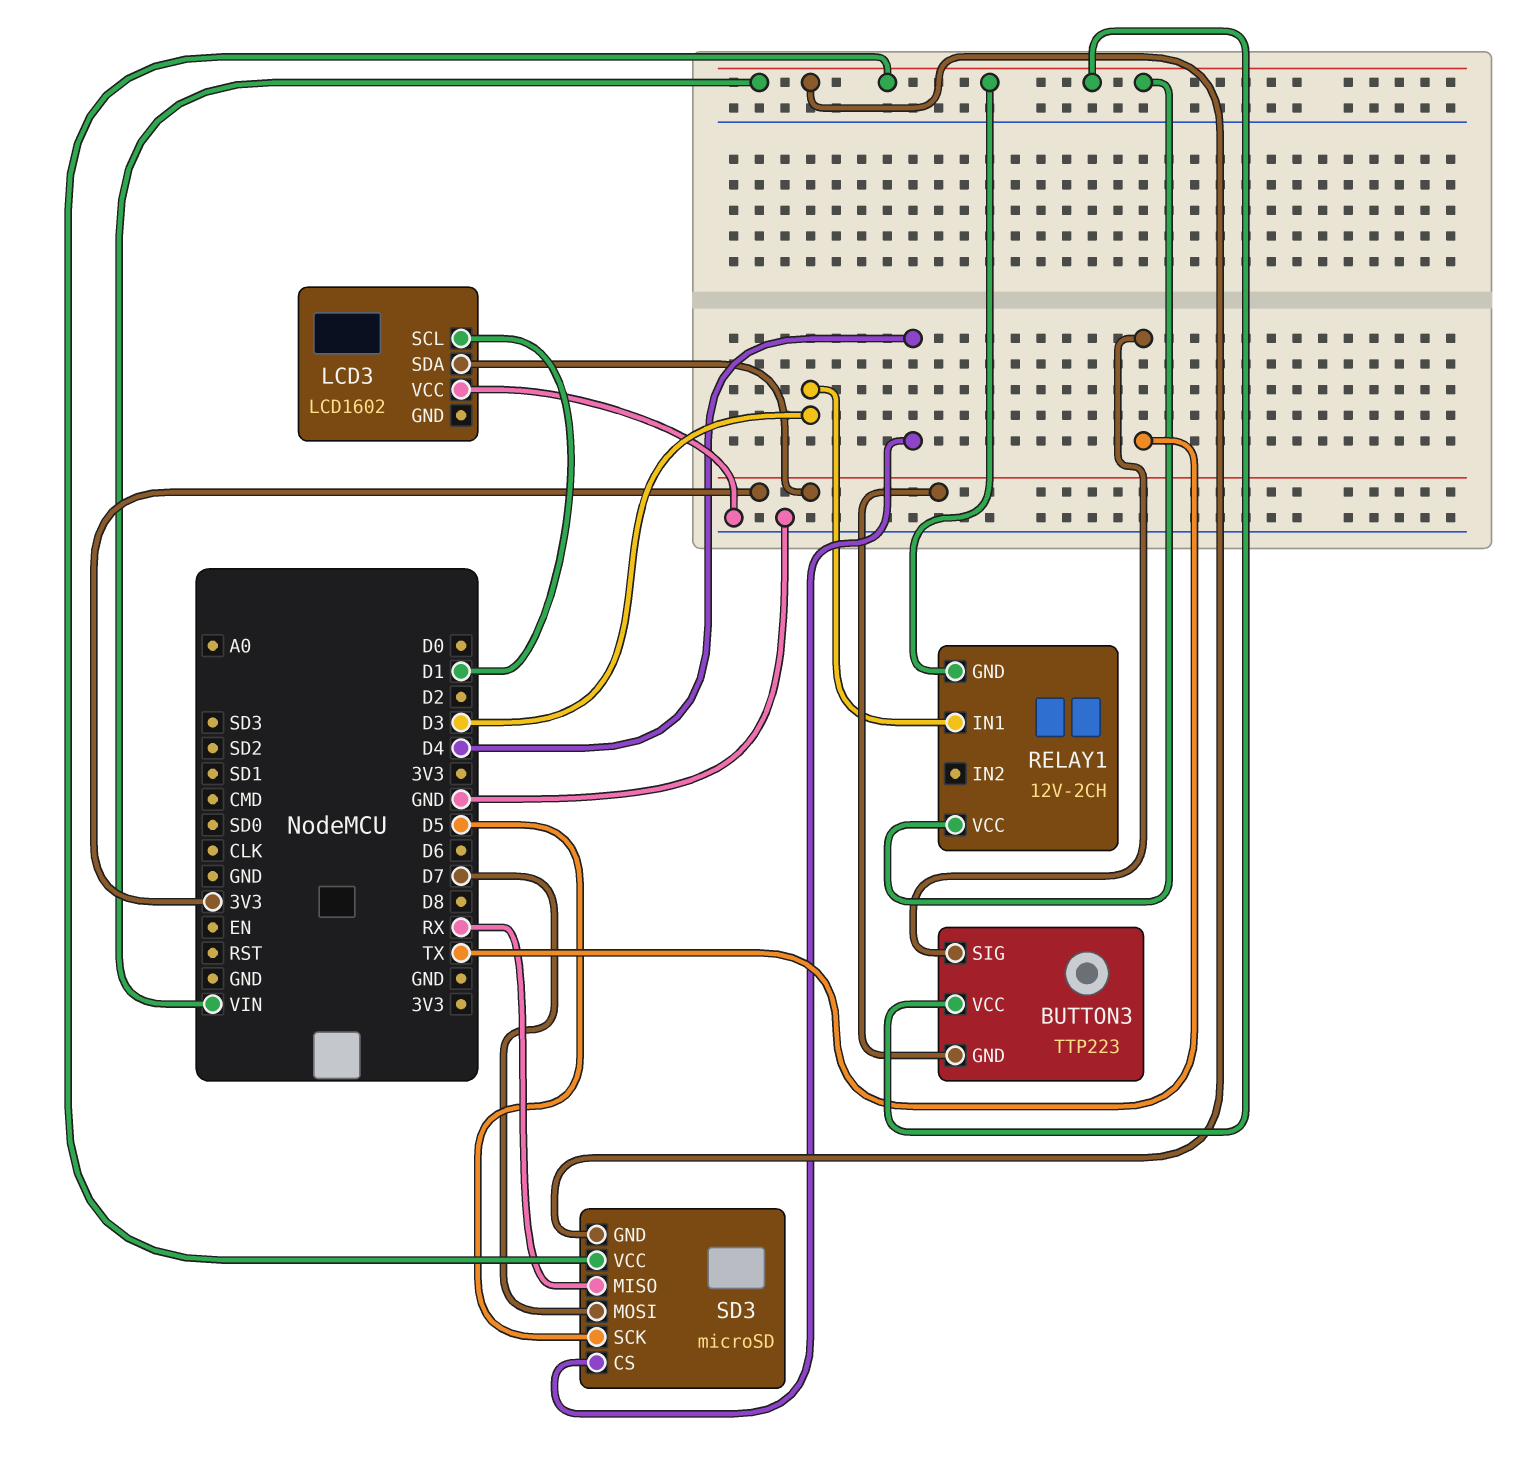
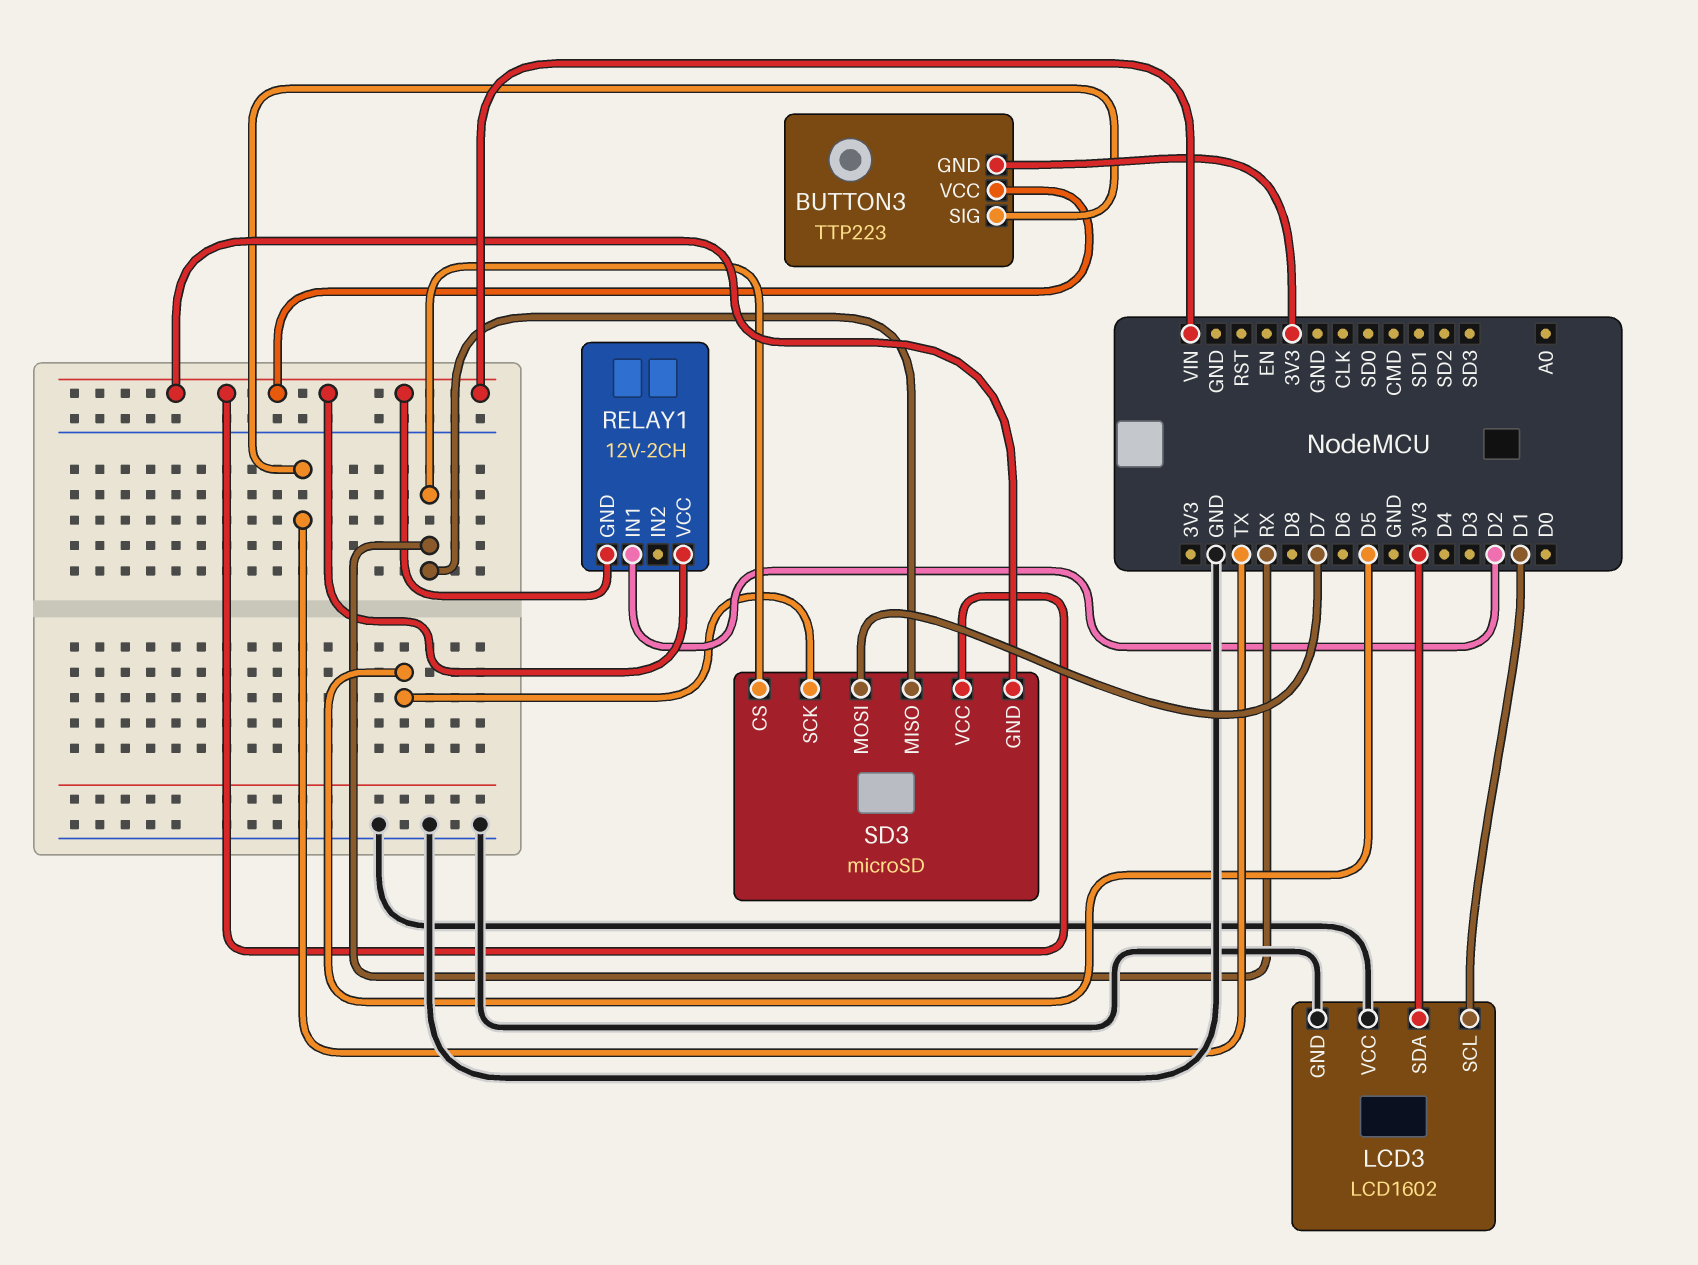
LCD3 pin GND: none -> GND
RELAY1 pin IN1: D3 -> D2
SD3 pin CS: D4 -> RX

